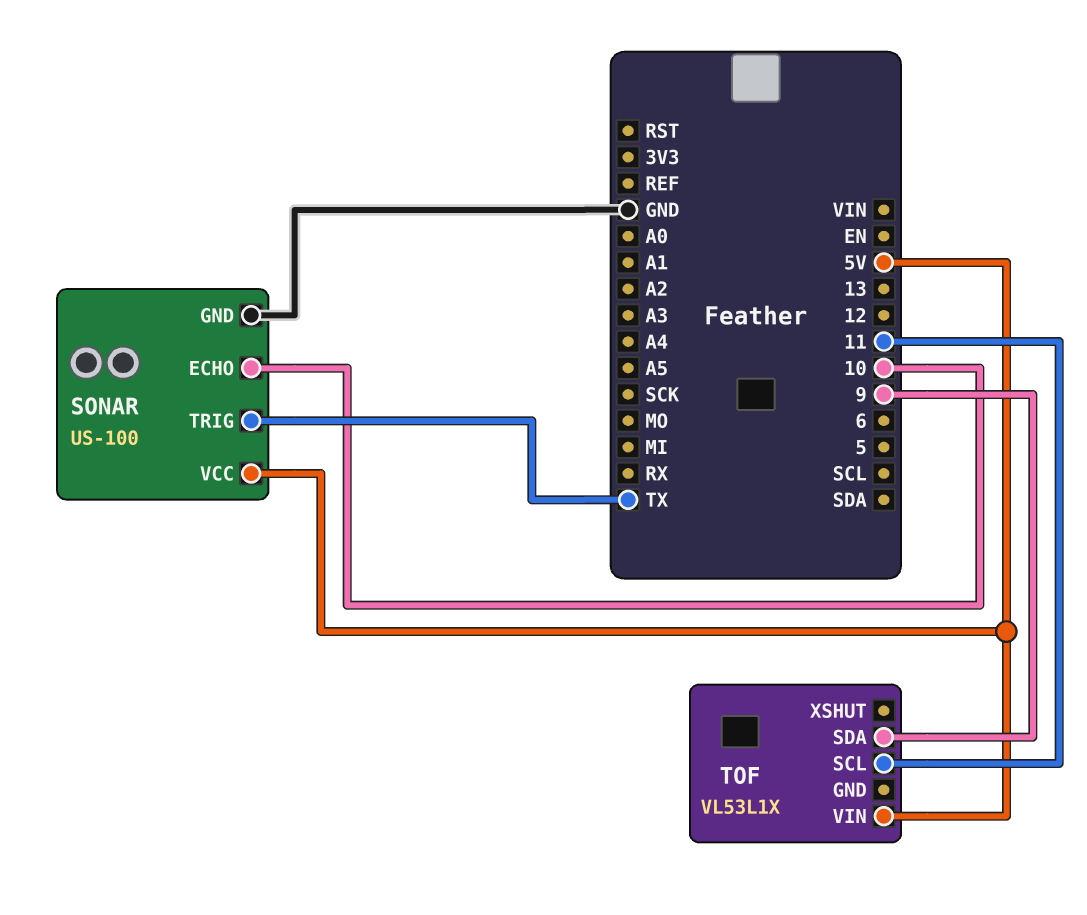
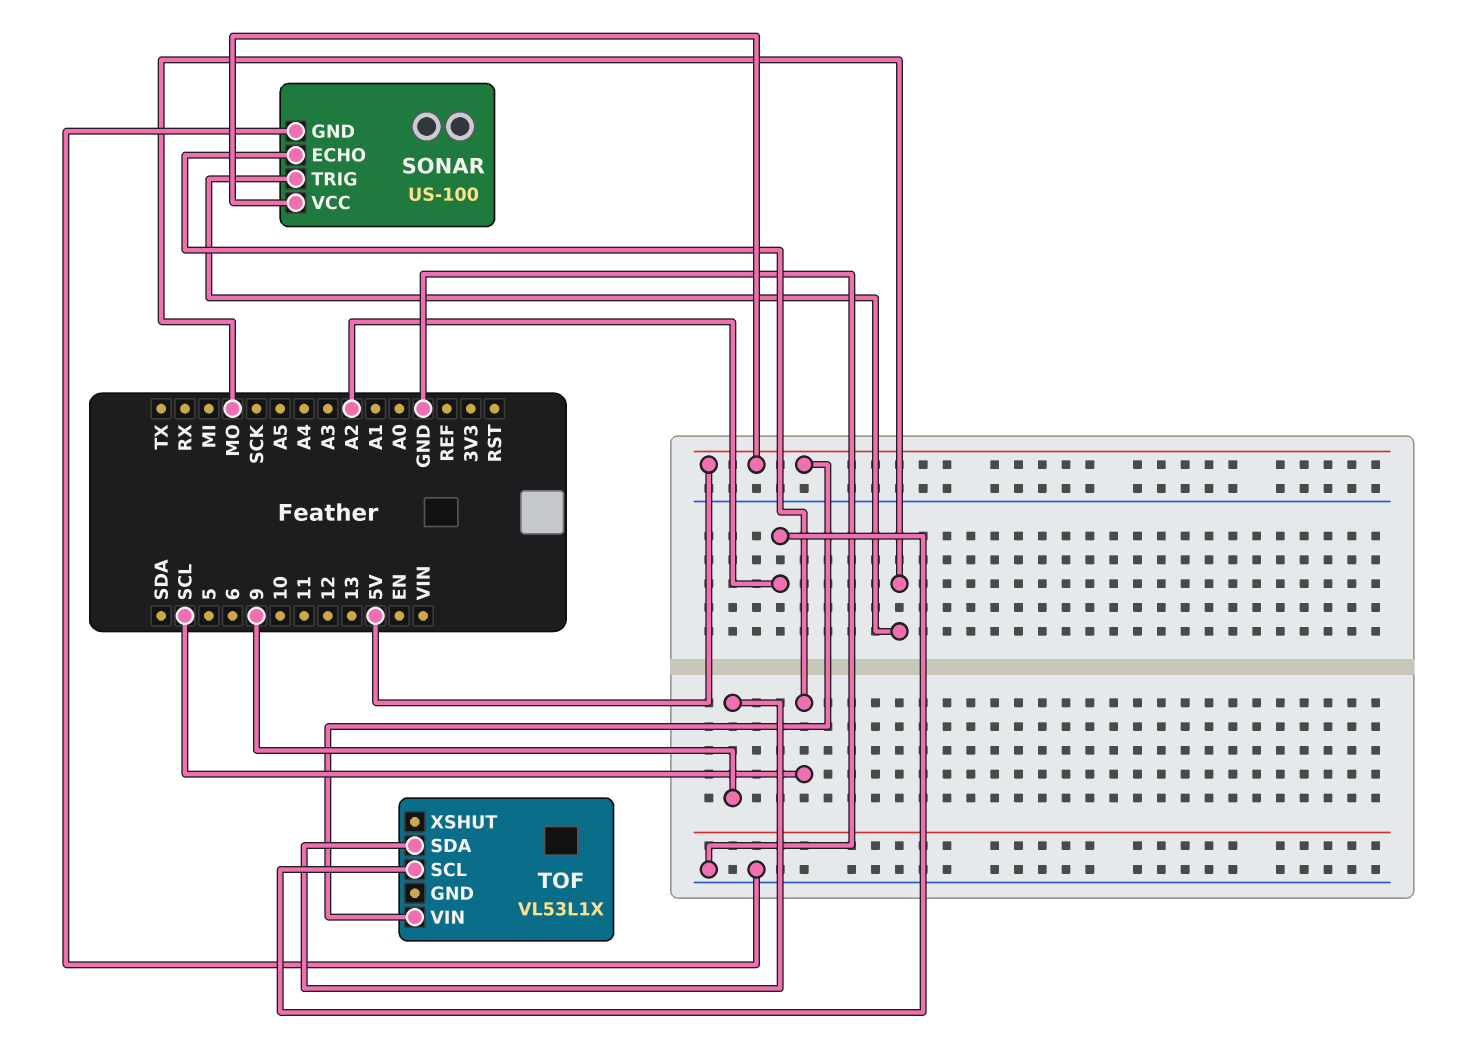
SONAR pin ECHO: 10 -> SCL
SONAR pin TRIG: TX -> MO
TOF pin SCL: 11 -> A2

